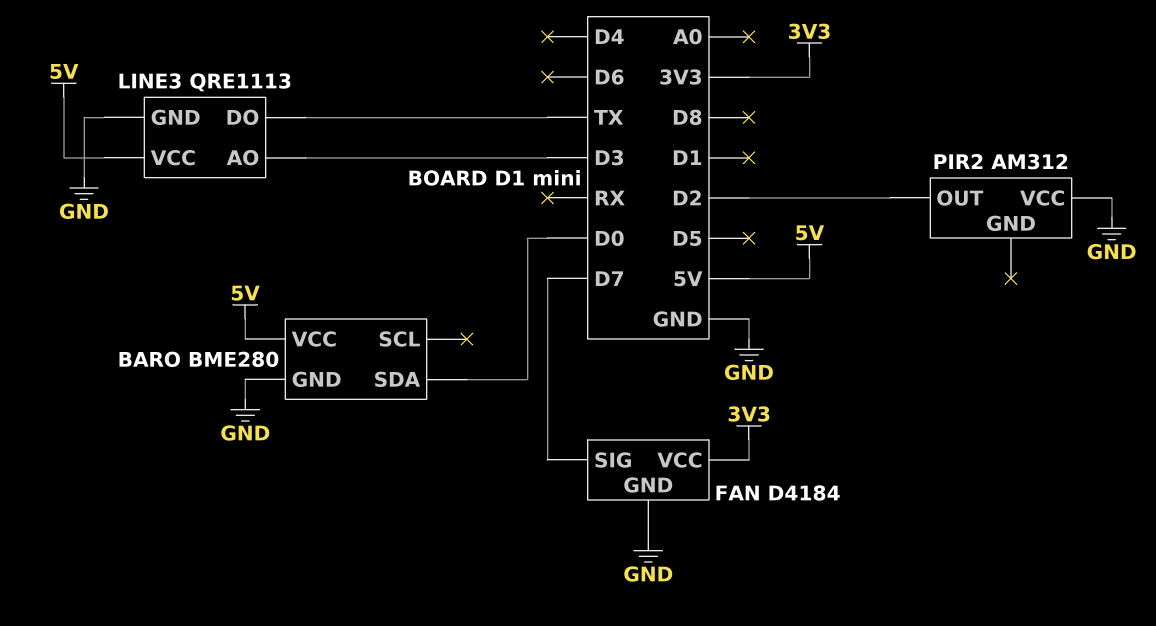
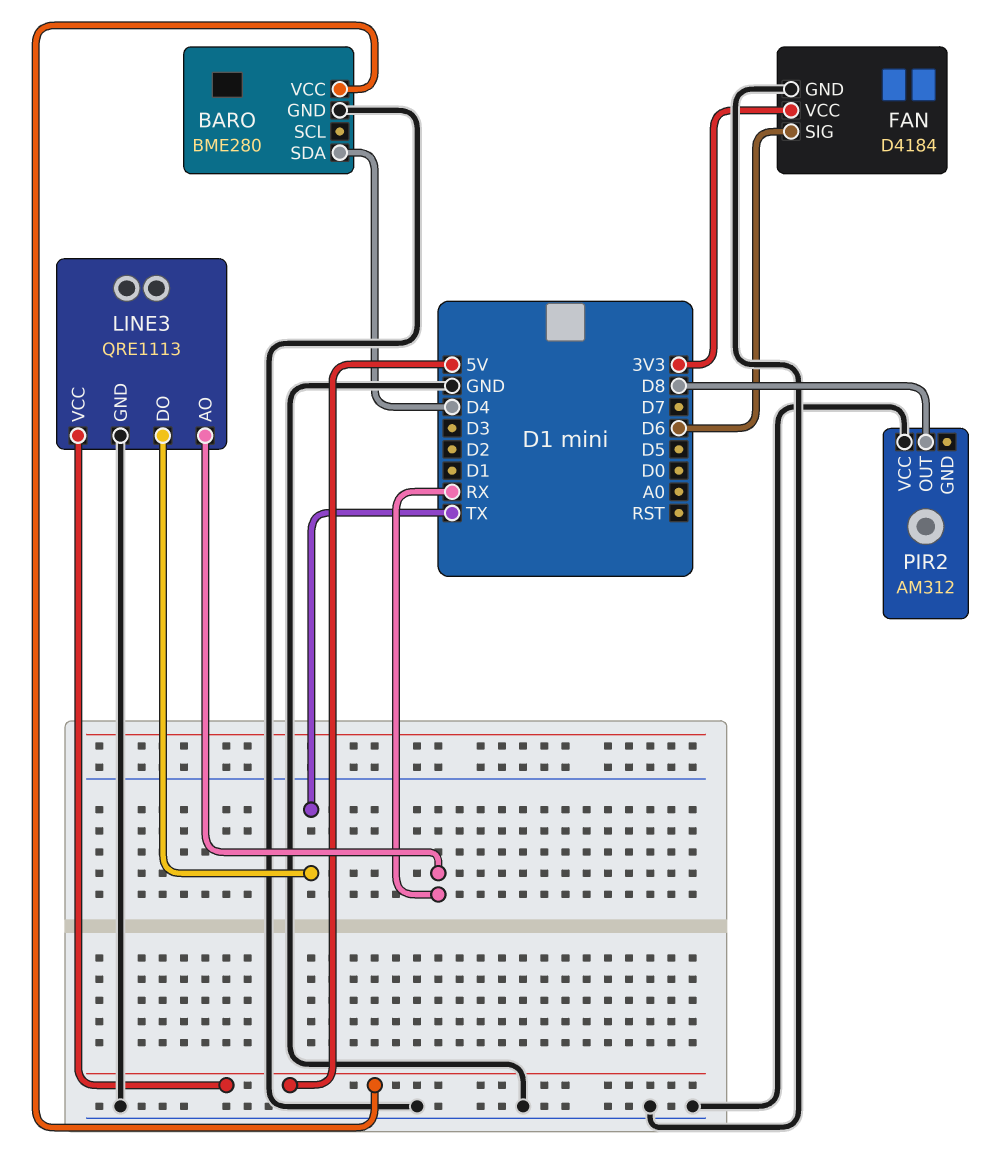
BARO pin SDA: D0 -> D4
FAN pin SIG: D7 -> D6
LINE3 pin AO: D3 -> RX
PIR2 pin OUT: D2 -> D8

